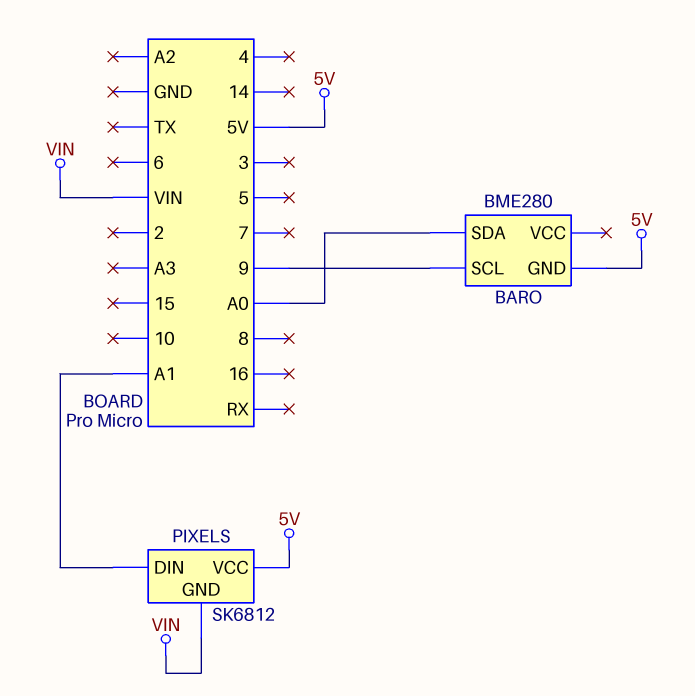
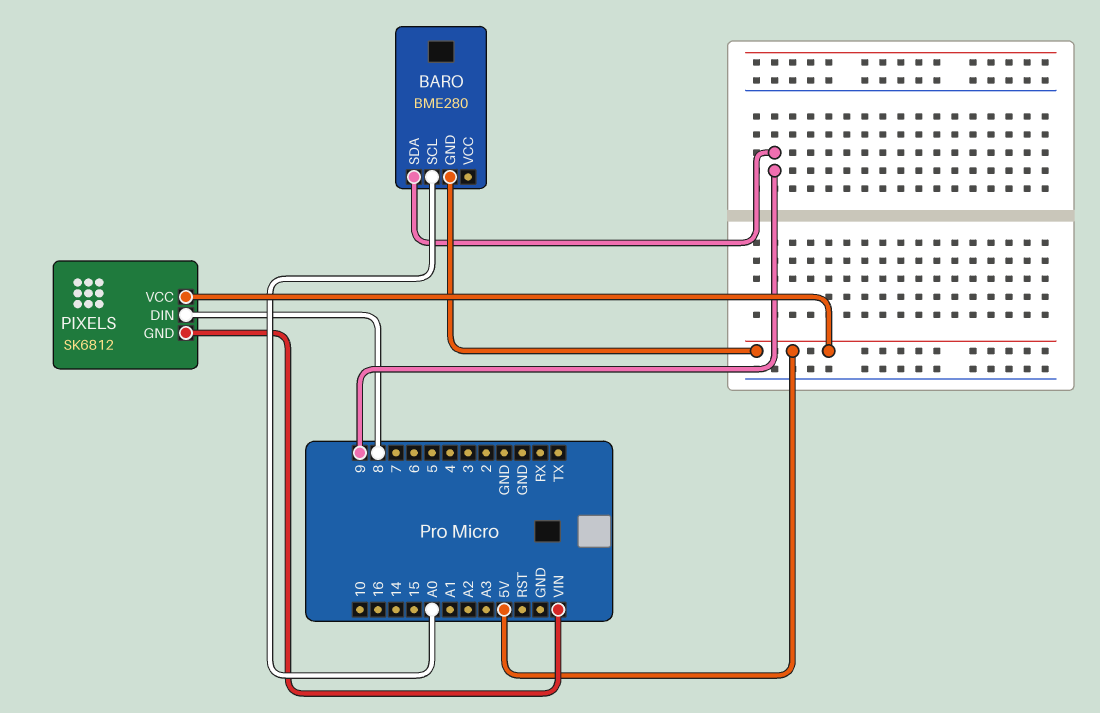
BARO pin SCL: 9 -> A0
BARO pin SDA: A0 -> 9
PIXELS pin DIN: A1 -> 8

